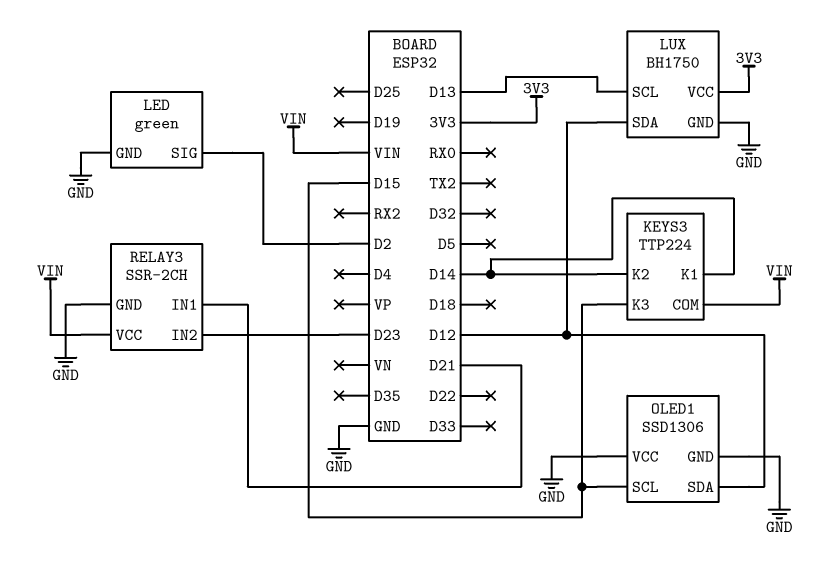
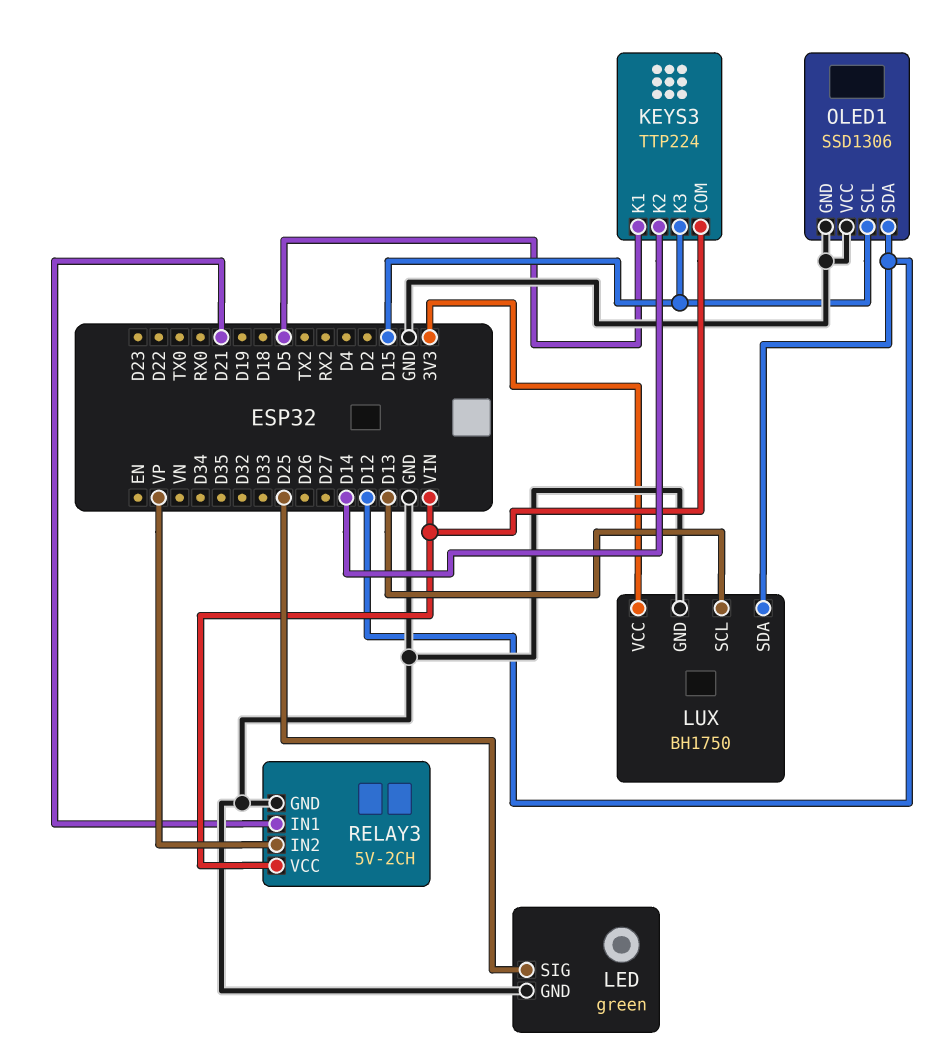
KEYS3 pin K1: D14 -> D5
LED pin SIG: D2 -> D25
RELAY3: SSR-2CH -> 5V-2CH
RELAY3 pin IN2: D23 -> VP

